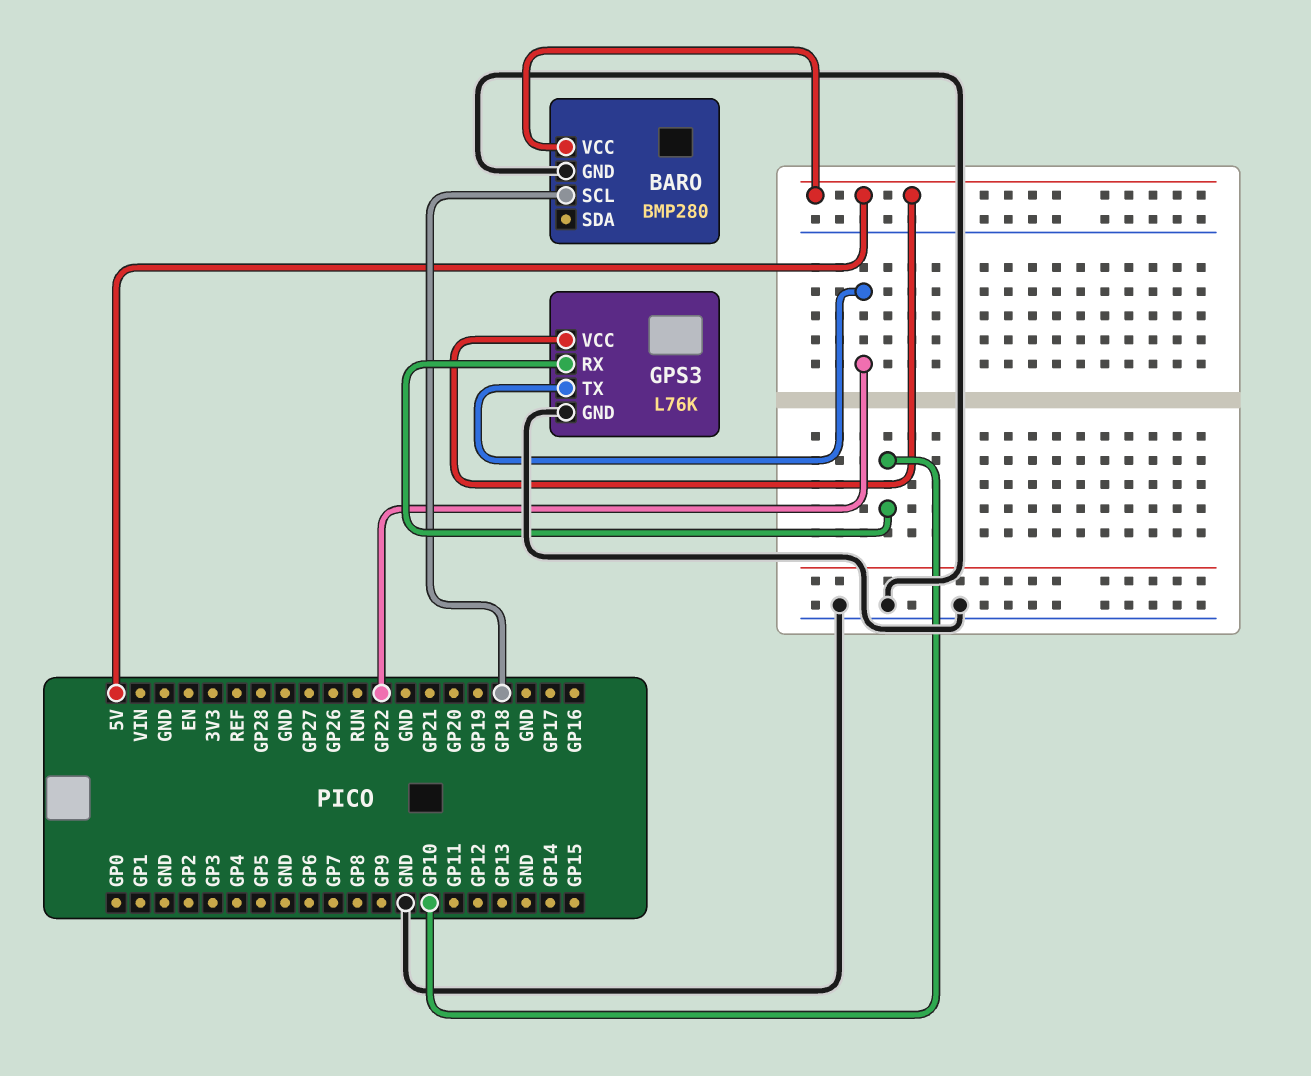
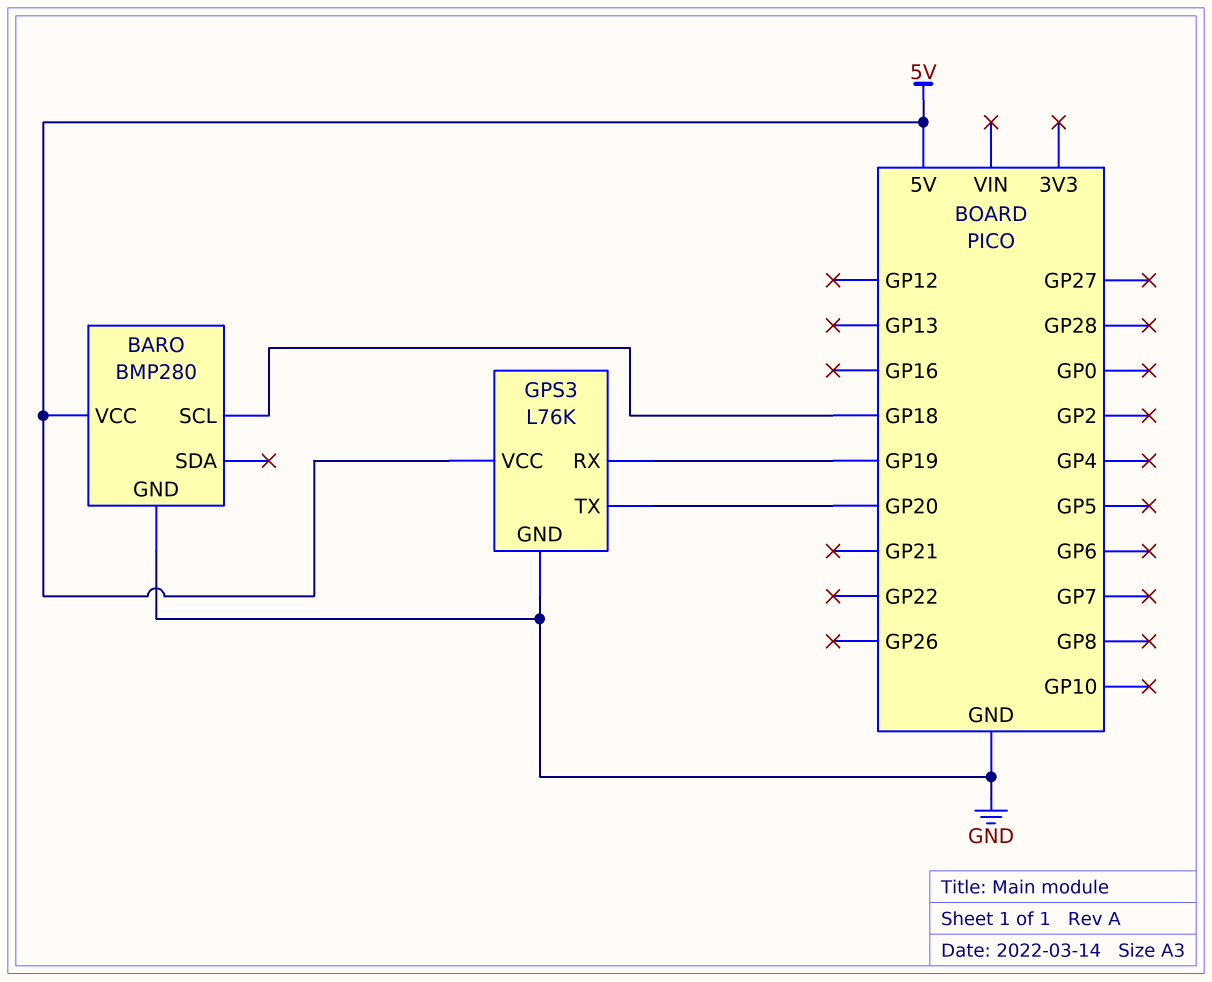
GPS3 pin RX: GP10 -> GP19
GPS3 pin TX: GP22 -> GP20

